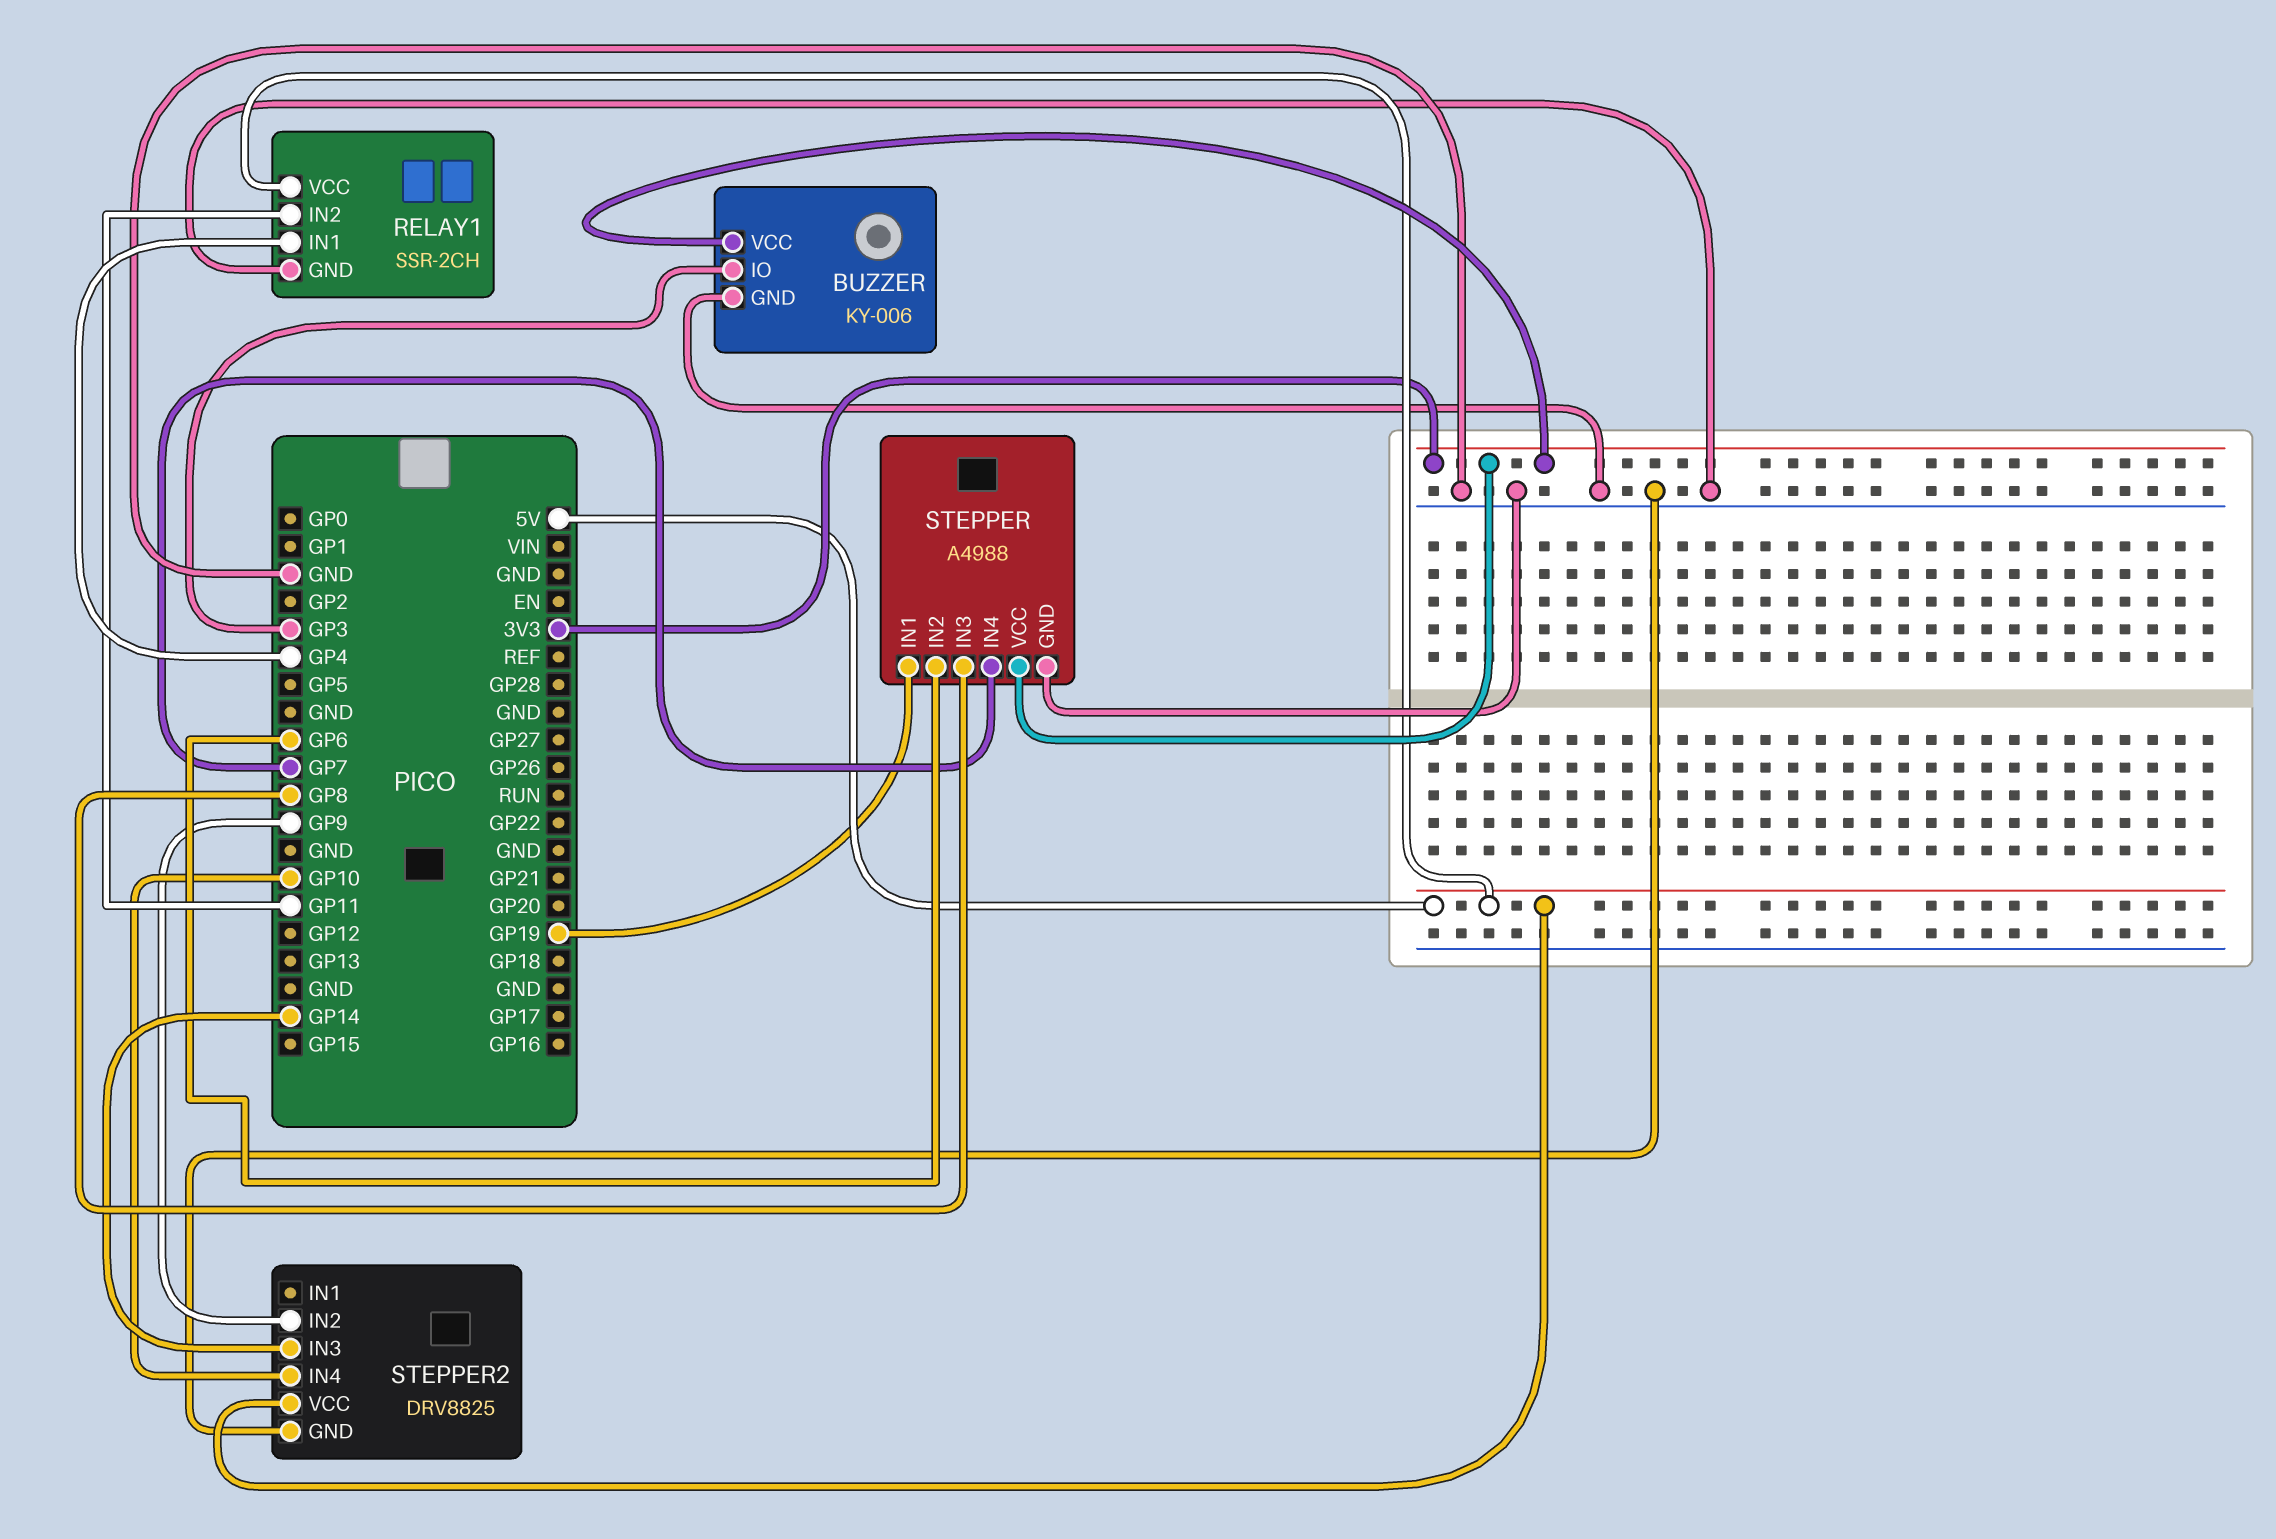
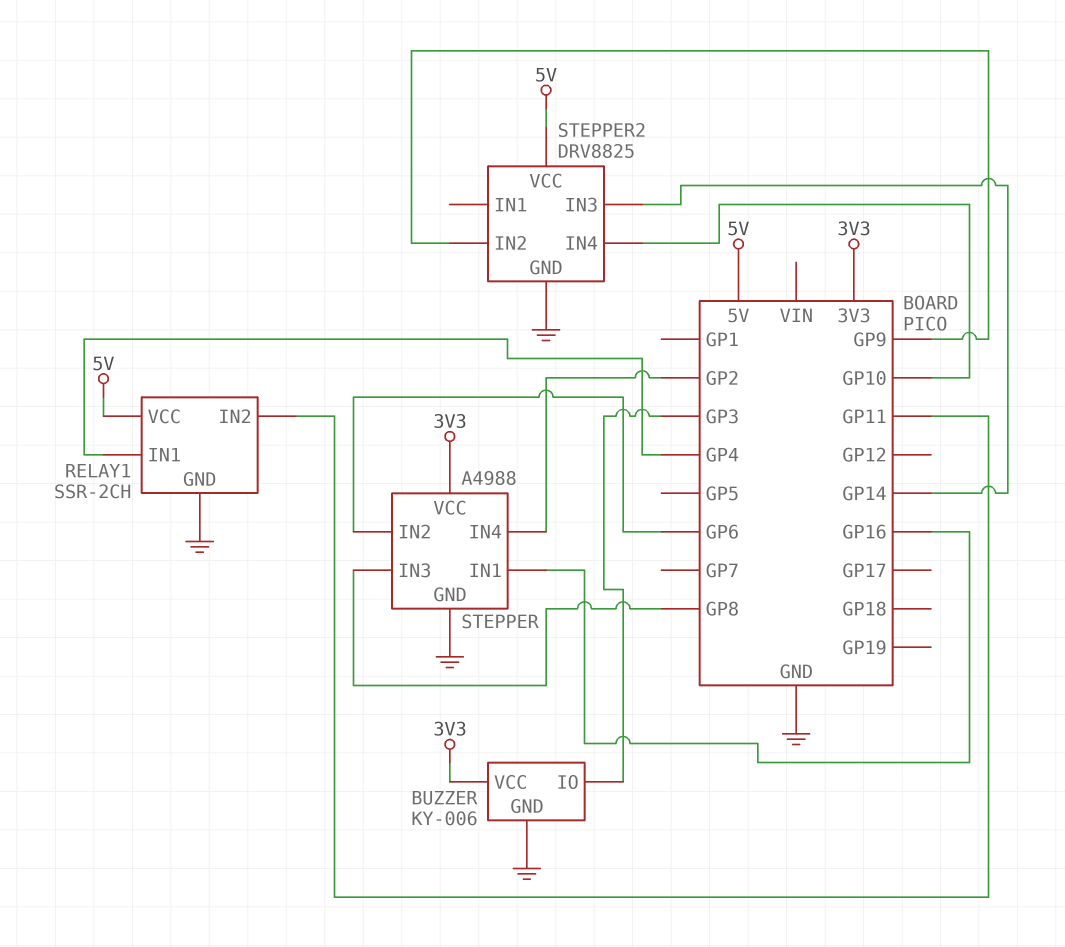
STEPPER pin IN1: GP19 -> GP16
STEPPER pin IN4: GP7 -> GP2

